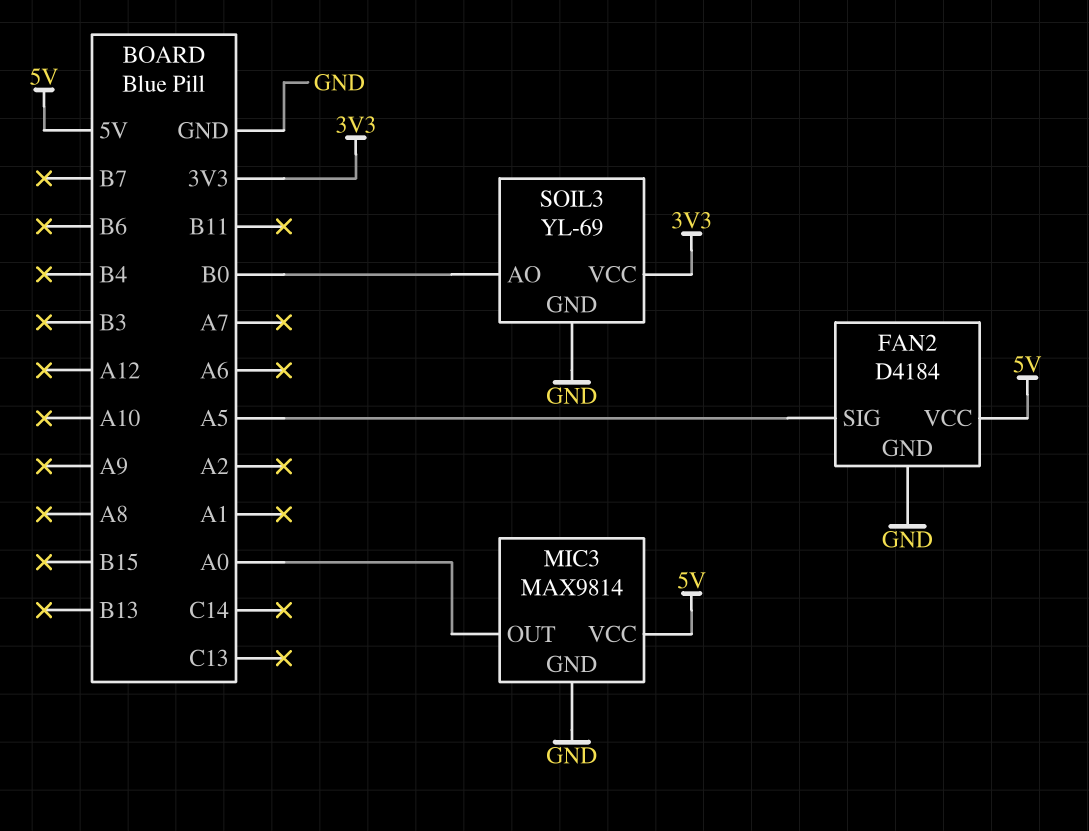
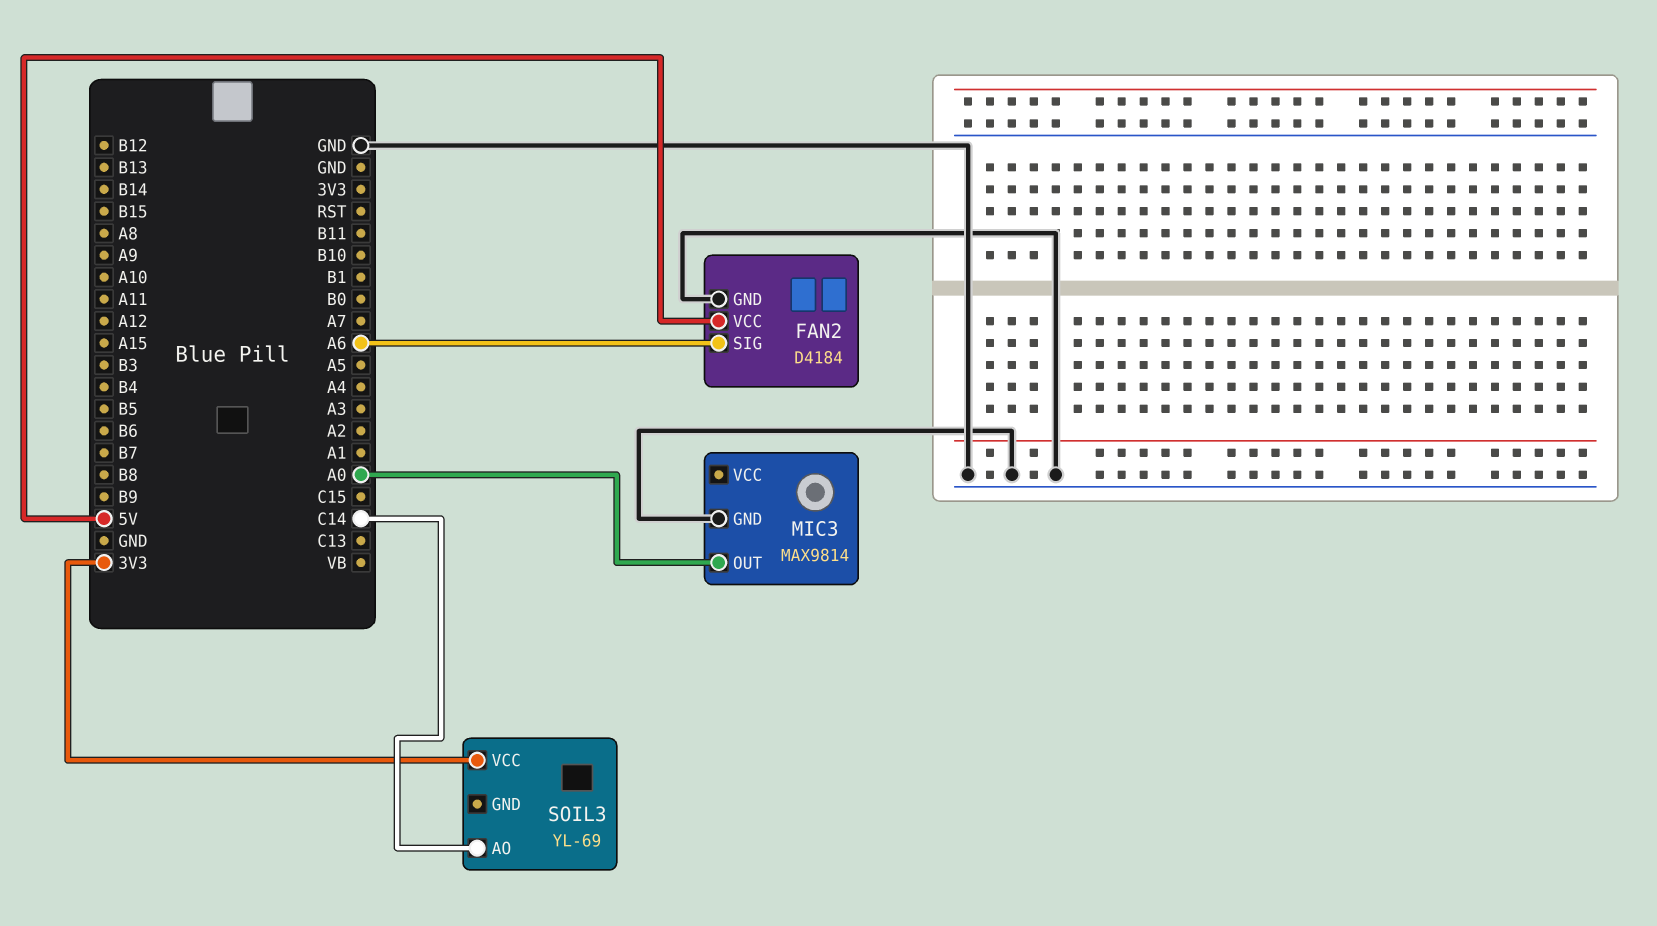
FAN2 pin SIG: A5 -> A6
MIC3 pin VCC: 5V -> none
SOIL3 pin AO: B0 -> C14
SOIL3 pin GND: GND -> none

